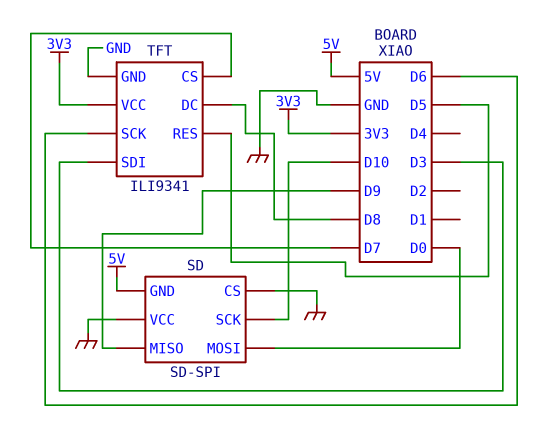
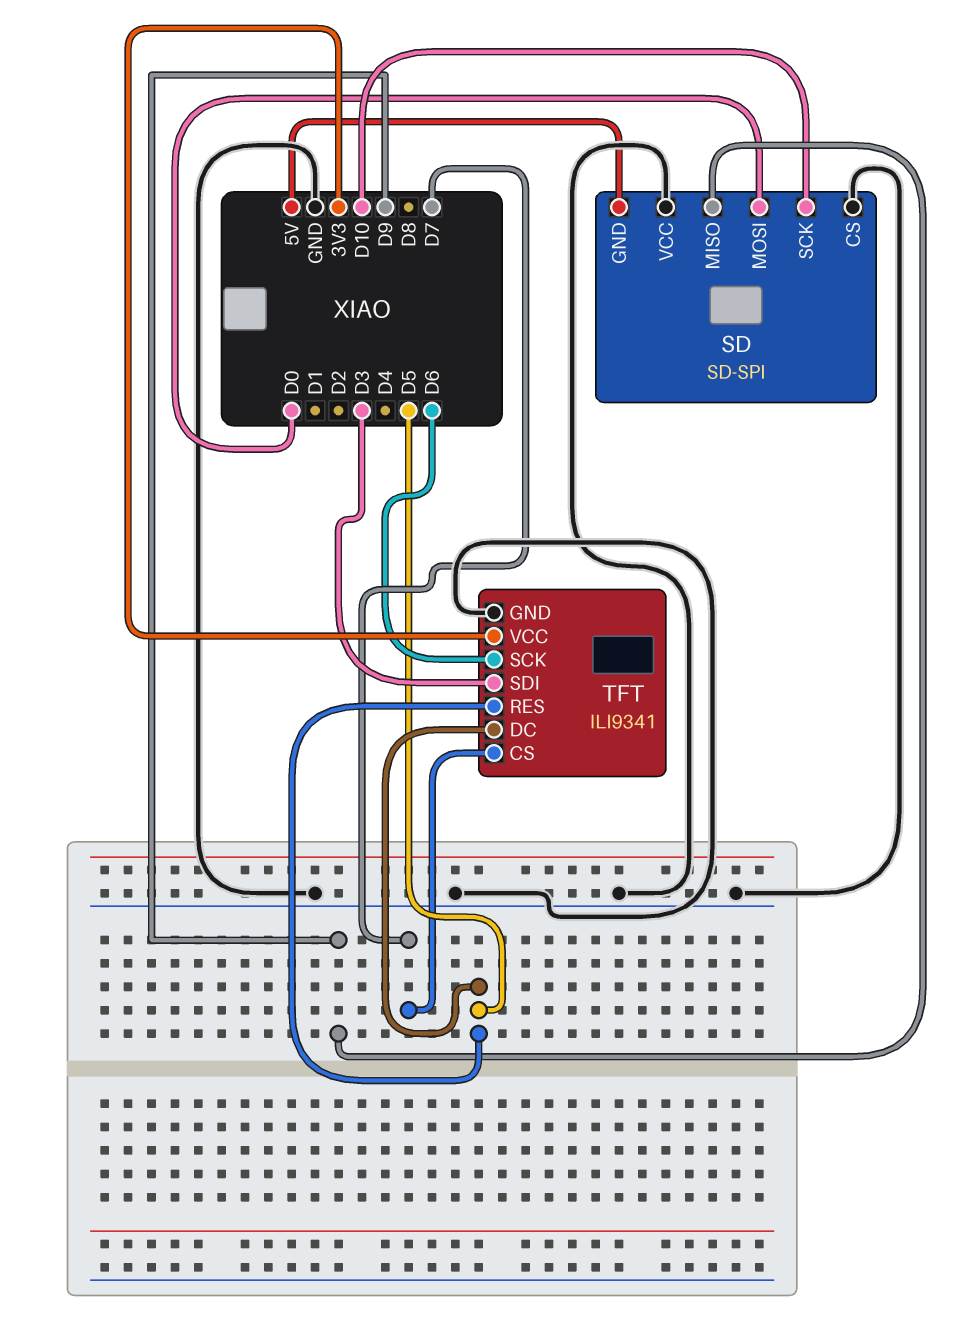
TFT pin DC: D8 -> D5

